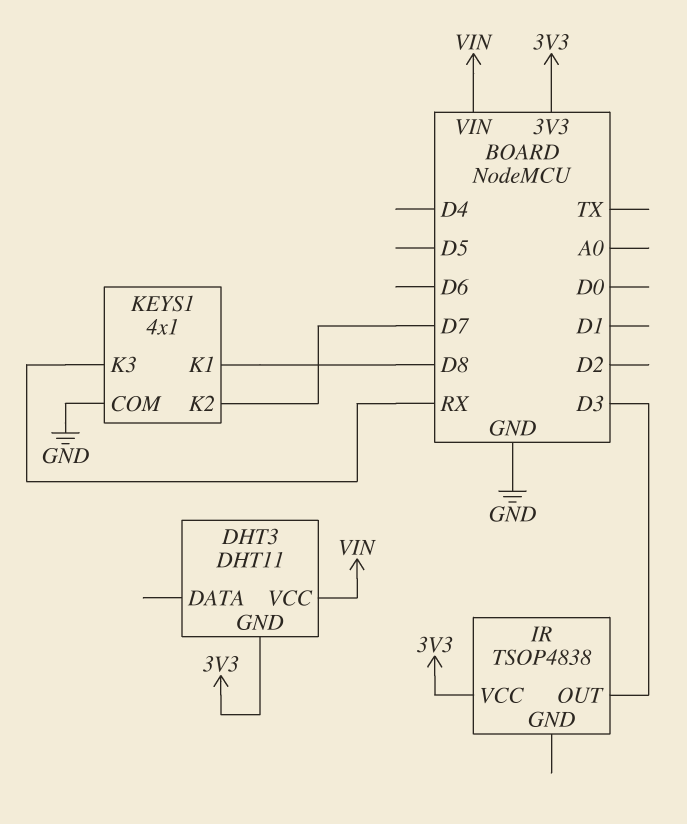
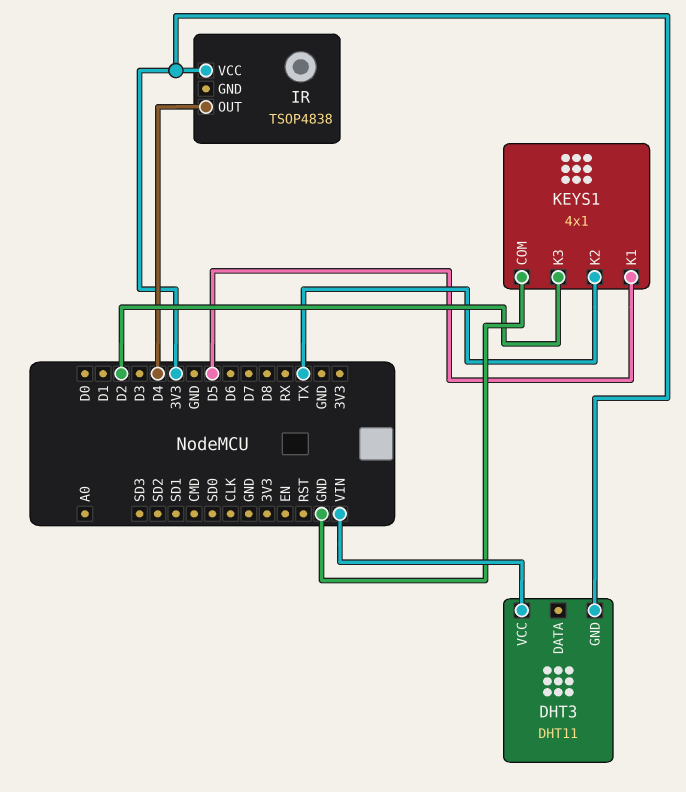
IR pin OUT: D3 -> D4
KEYS1 pin K1: D8 -> D5
KEYS1 pin K2: D7 -> TX
KEYS1 pin K3: RX -> D2

